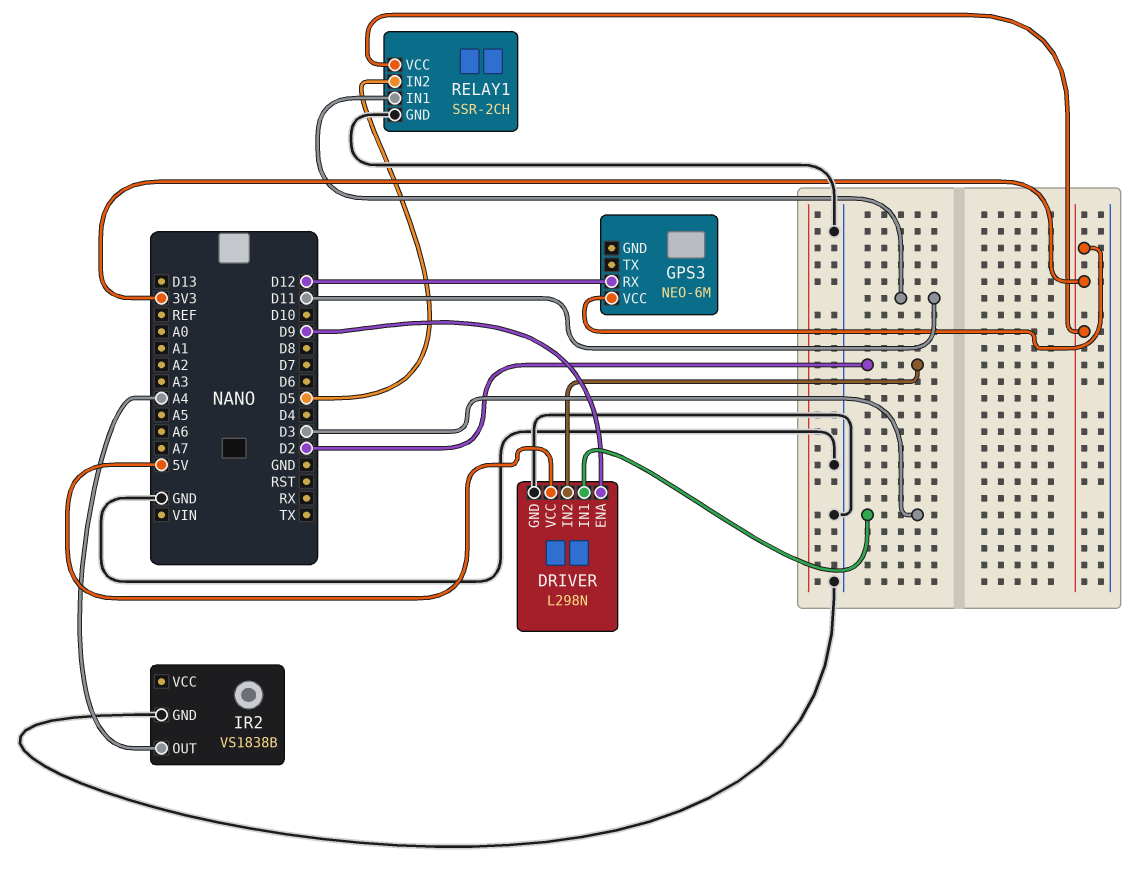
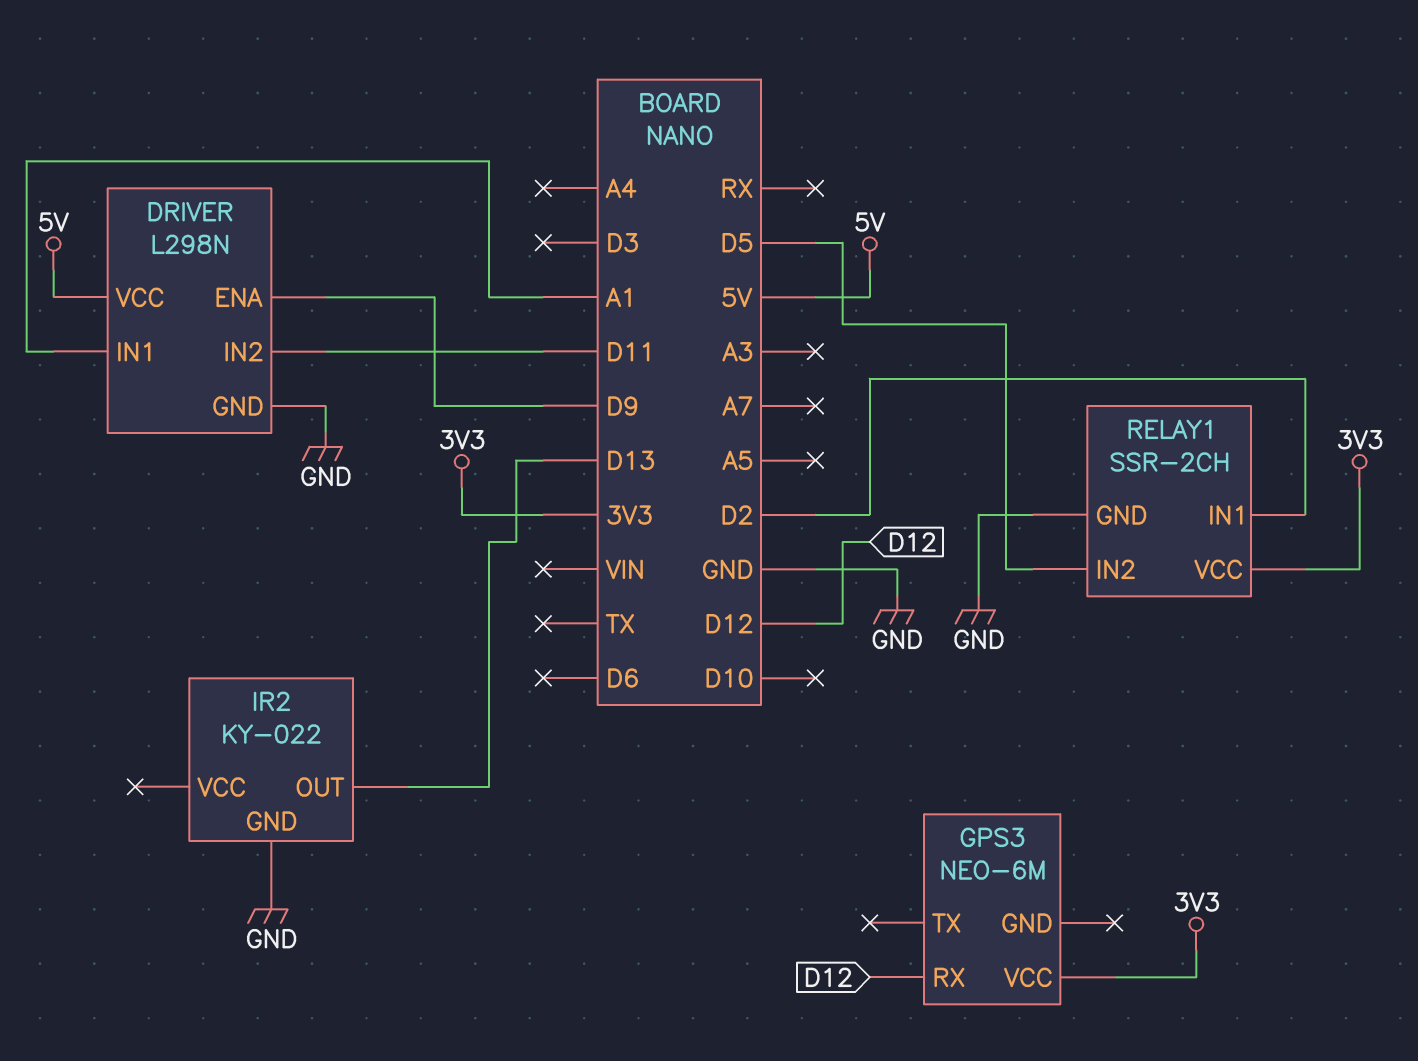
DRIVER pin IN1: D3 -> A1
DRIVER pin IN2: D2 -> D11
IR2: VS1838B -> KY-022
IR2 pin OUT: A4 -> D13
RELAY1 pin IN1: D11 -> D2

